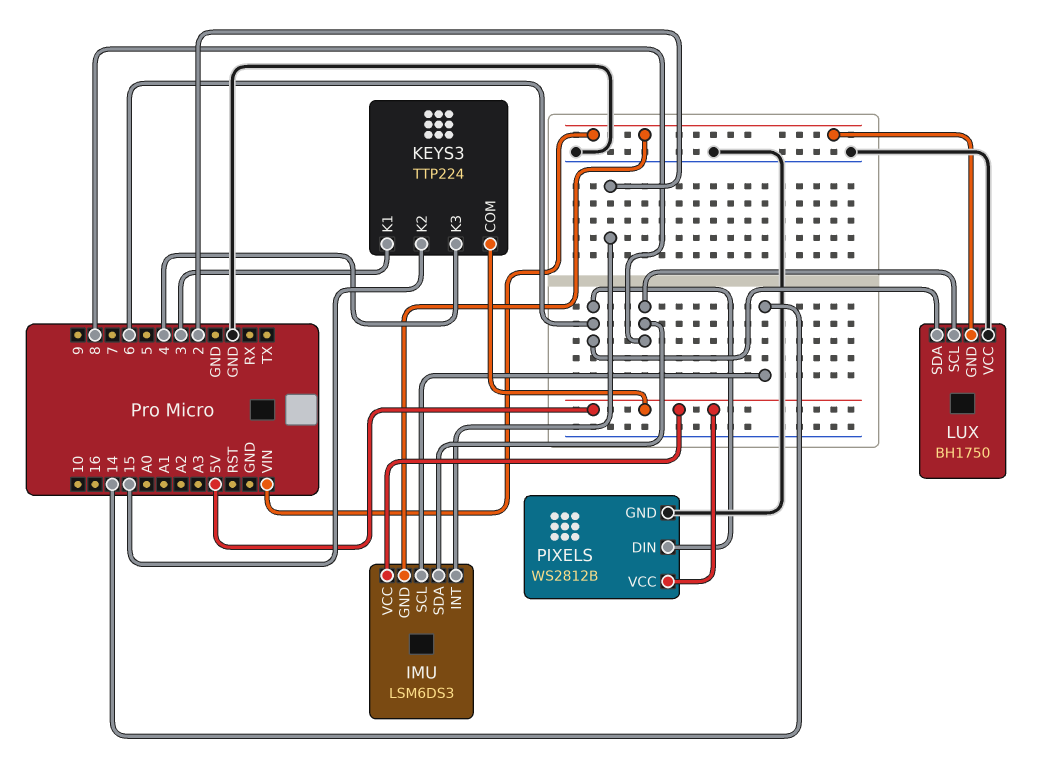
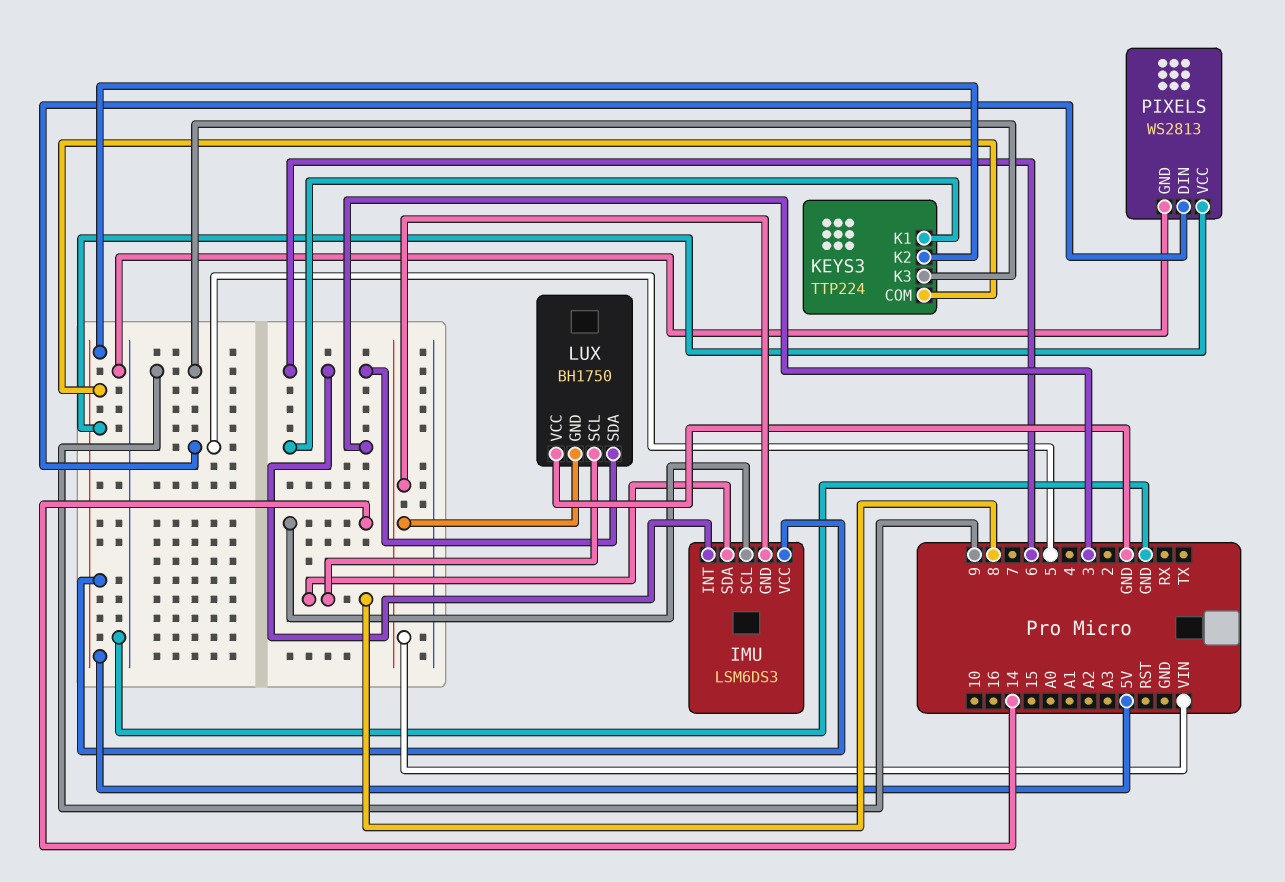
IMU pin INT: 2 -> 6
KEYS3 pin K2: 15 -> 5V
KEYS3 pin K3: 4 -> 9
PIXELS: WS2812B -> WS2813
PIXELS pin DIN: 6 -> 5

